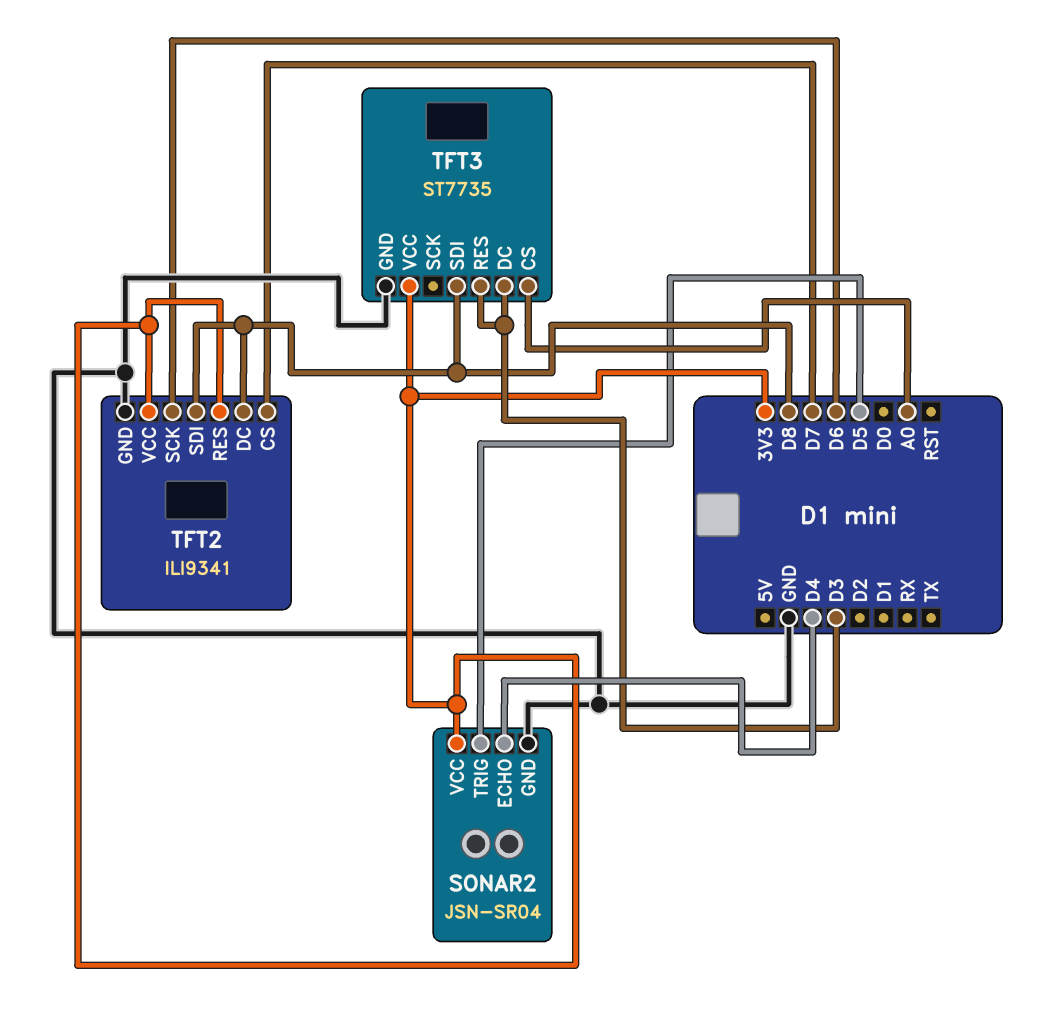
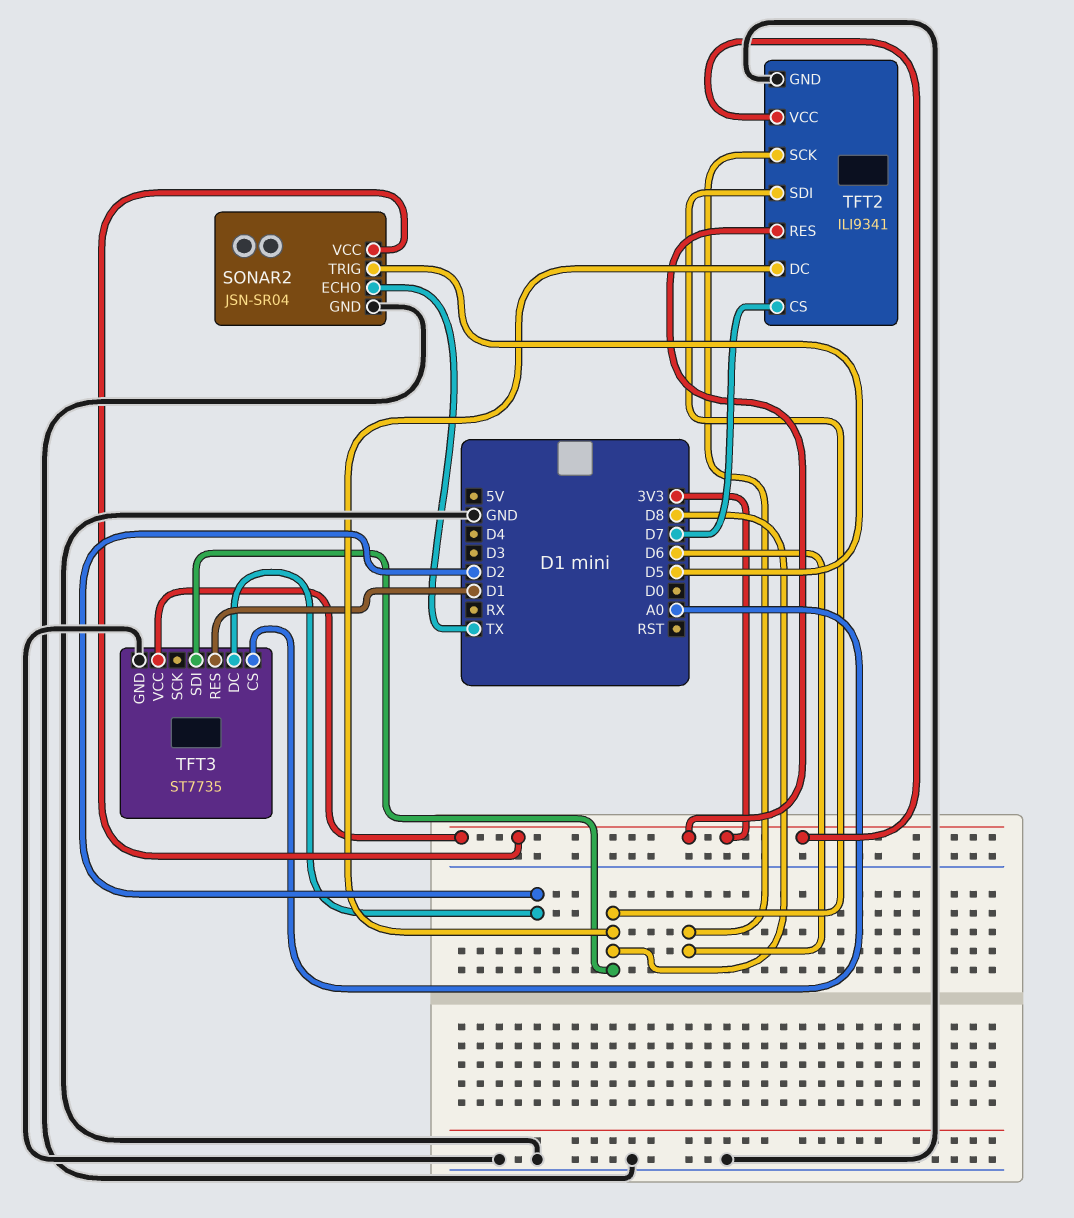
SONAR2 pin ECHO: D4 -> TX
TFT3 pin DC: D3 -> D2
TFT3 pin RES: D3 -> D1

